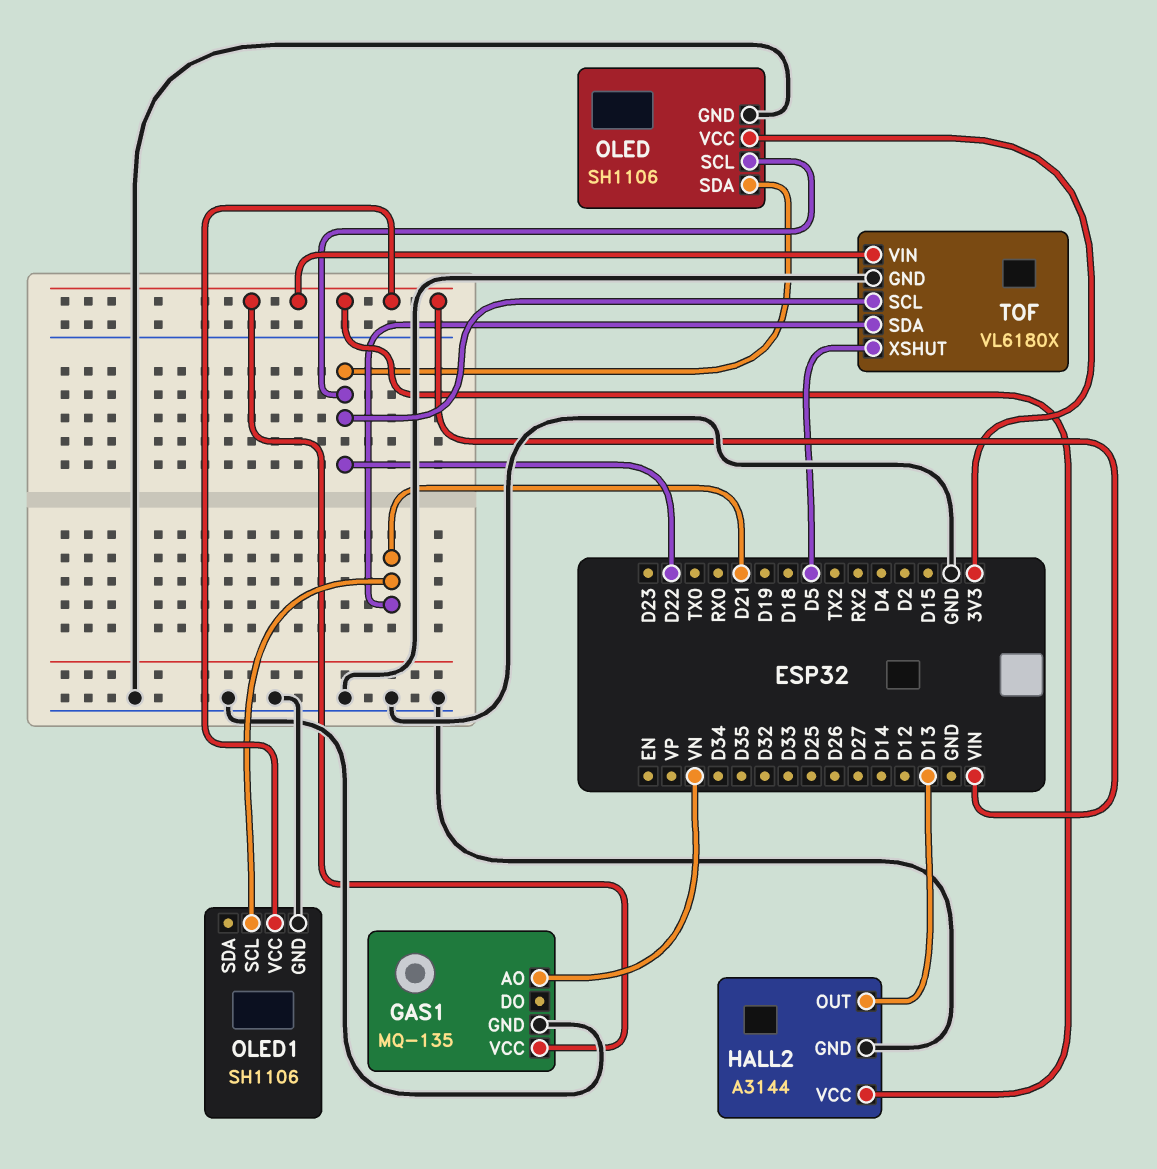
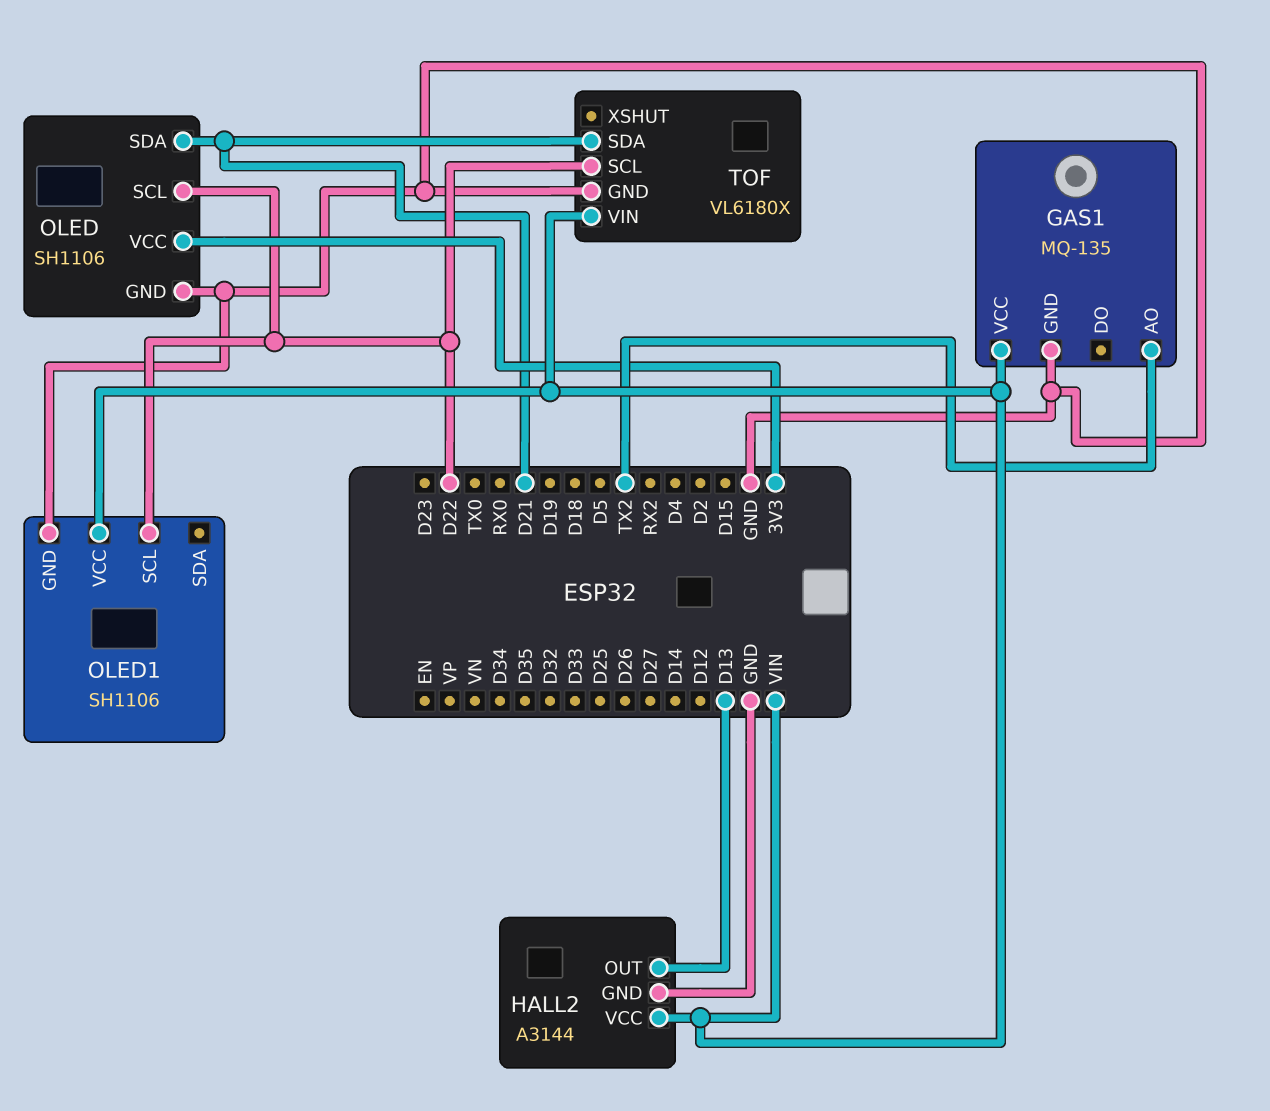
GAS1 pin AO: VN -> TX2
OLED pin SDA: D22 -> D21
OLED1 pin SCL: D21 -> D22
TOF pin XSHUT: D5 -> none

